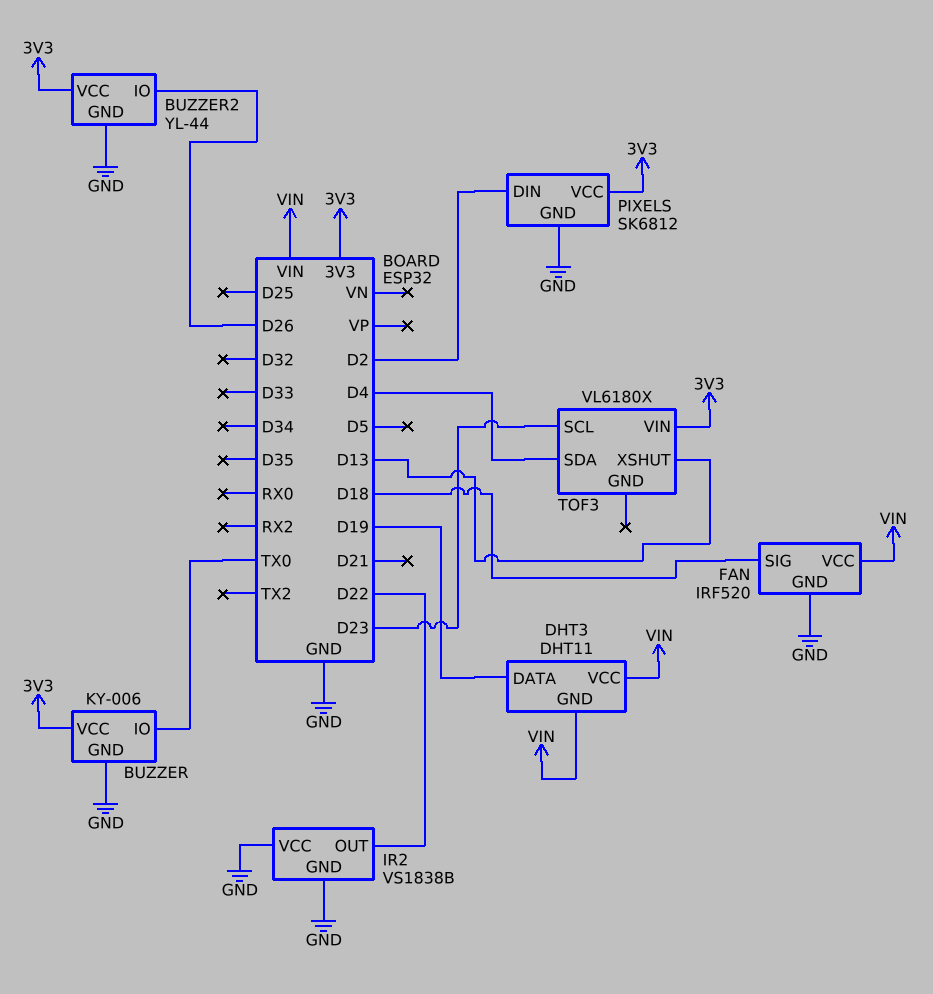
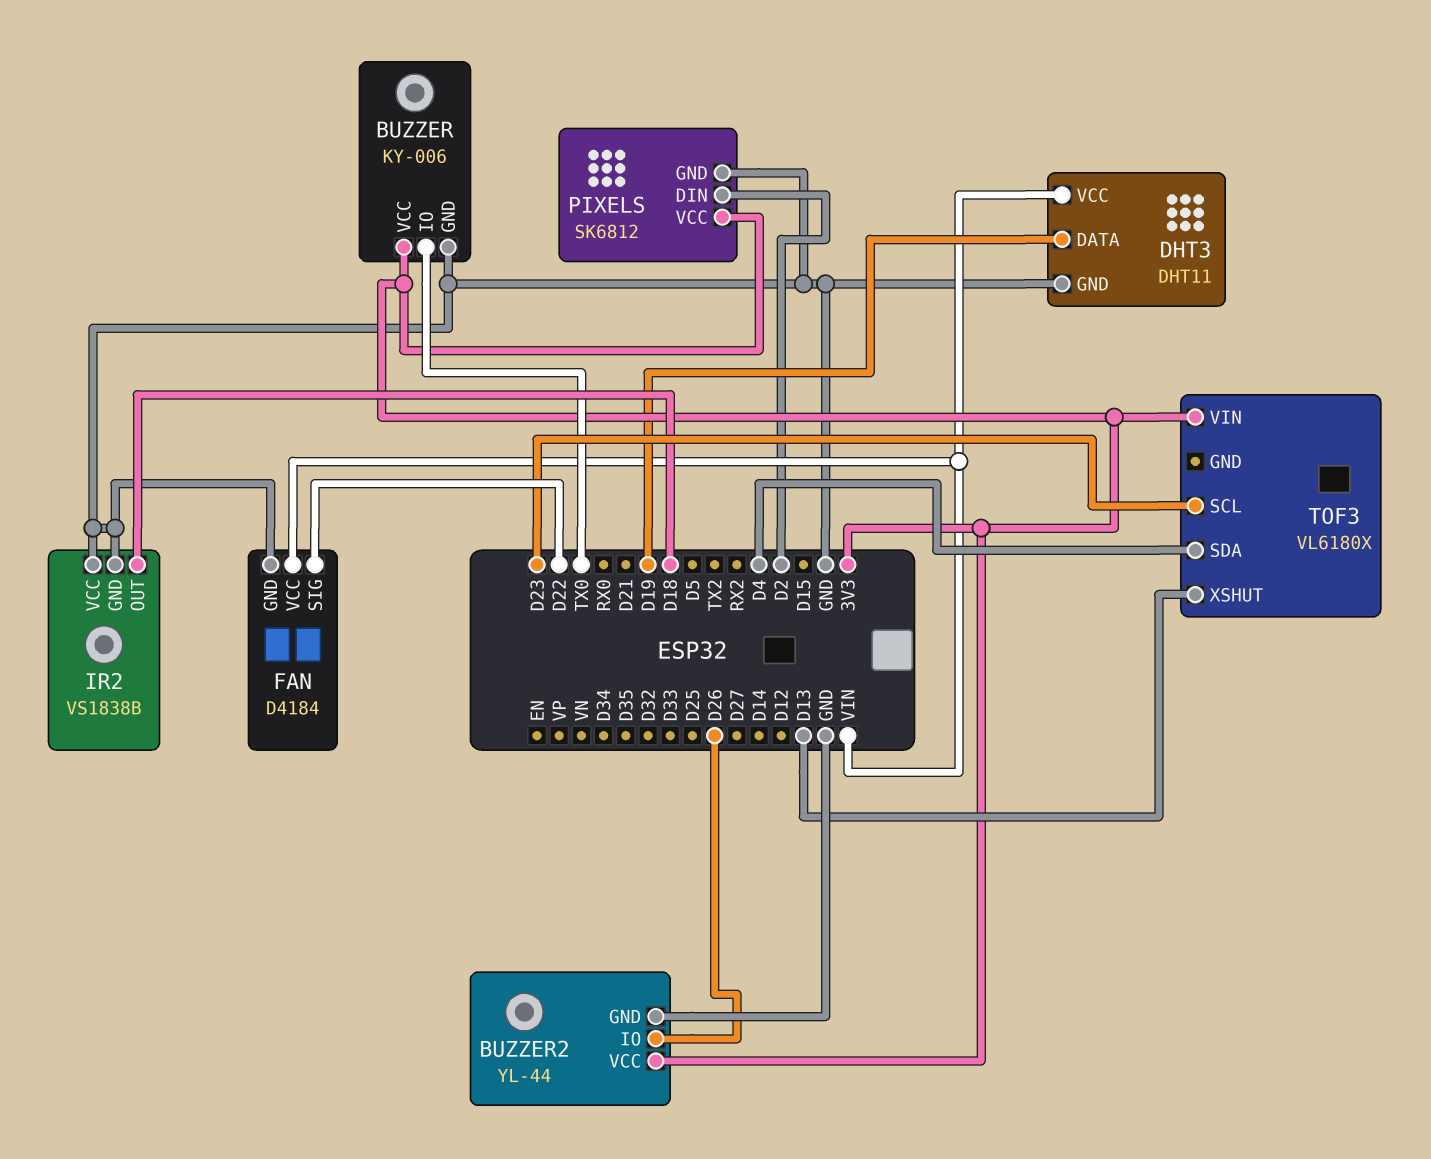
DHT3 pin GND: VIN -> GND
FAN: IRF520 -> D4184
FAN pin SIG: D18 -> D22
IR2 pin OUT: D22 -> D18

